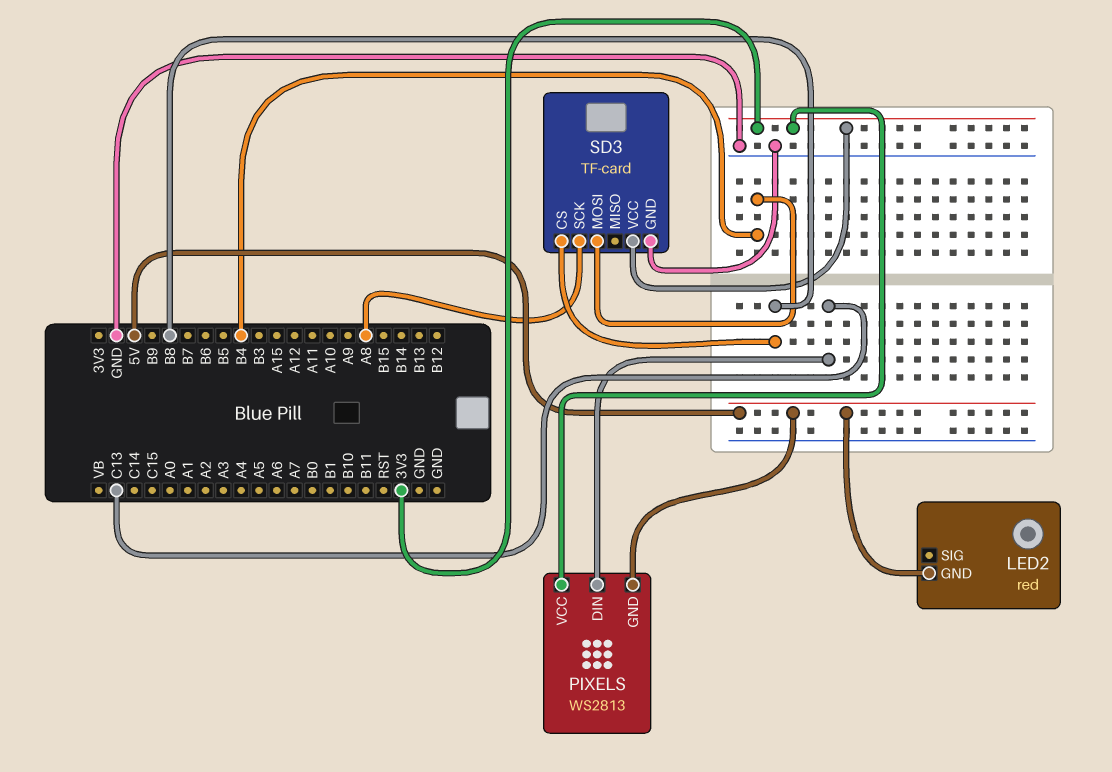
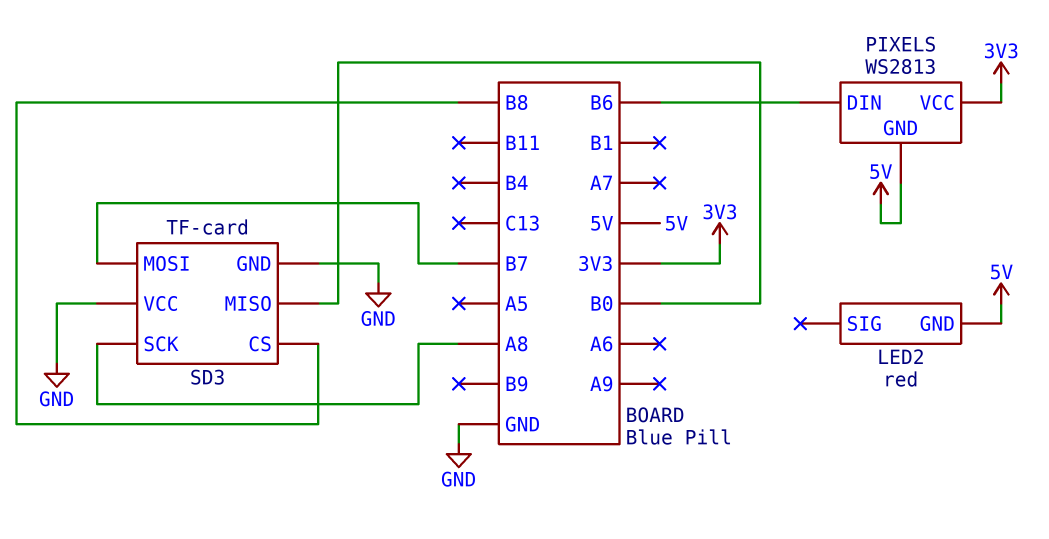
PIXELS pin DIN: C13 -> B6
SD3 pin MISO: none -> B0
SD3 pin MOSI: B4 -> B7
SD3 pin VCC: 3V3 -> GND

